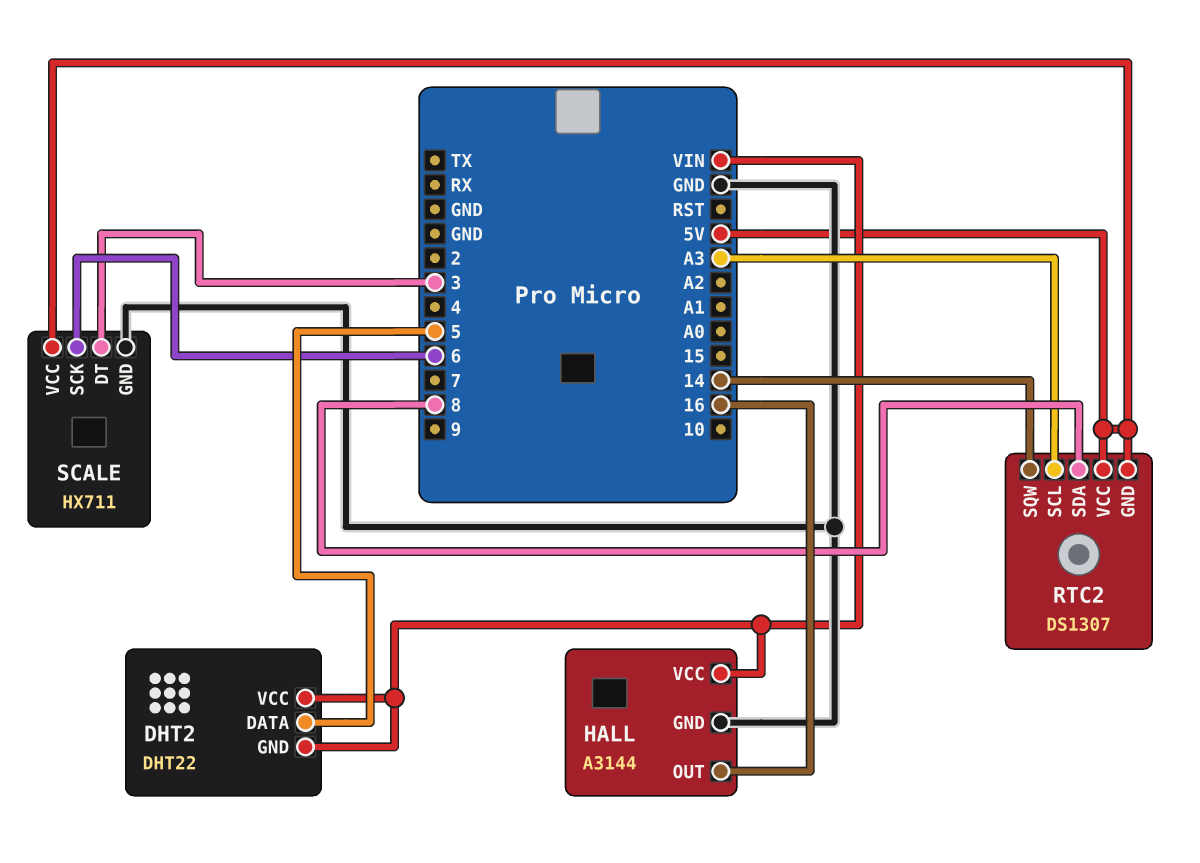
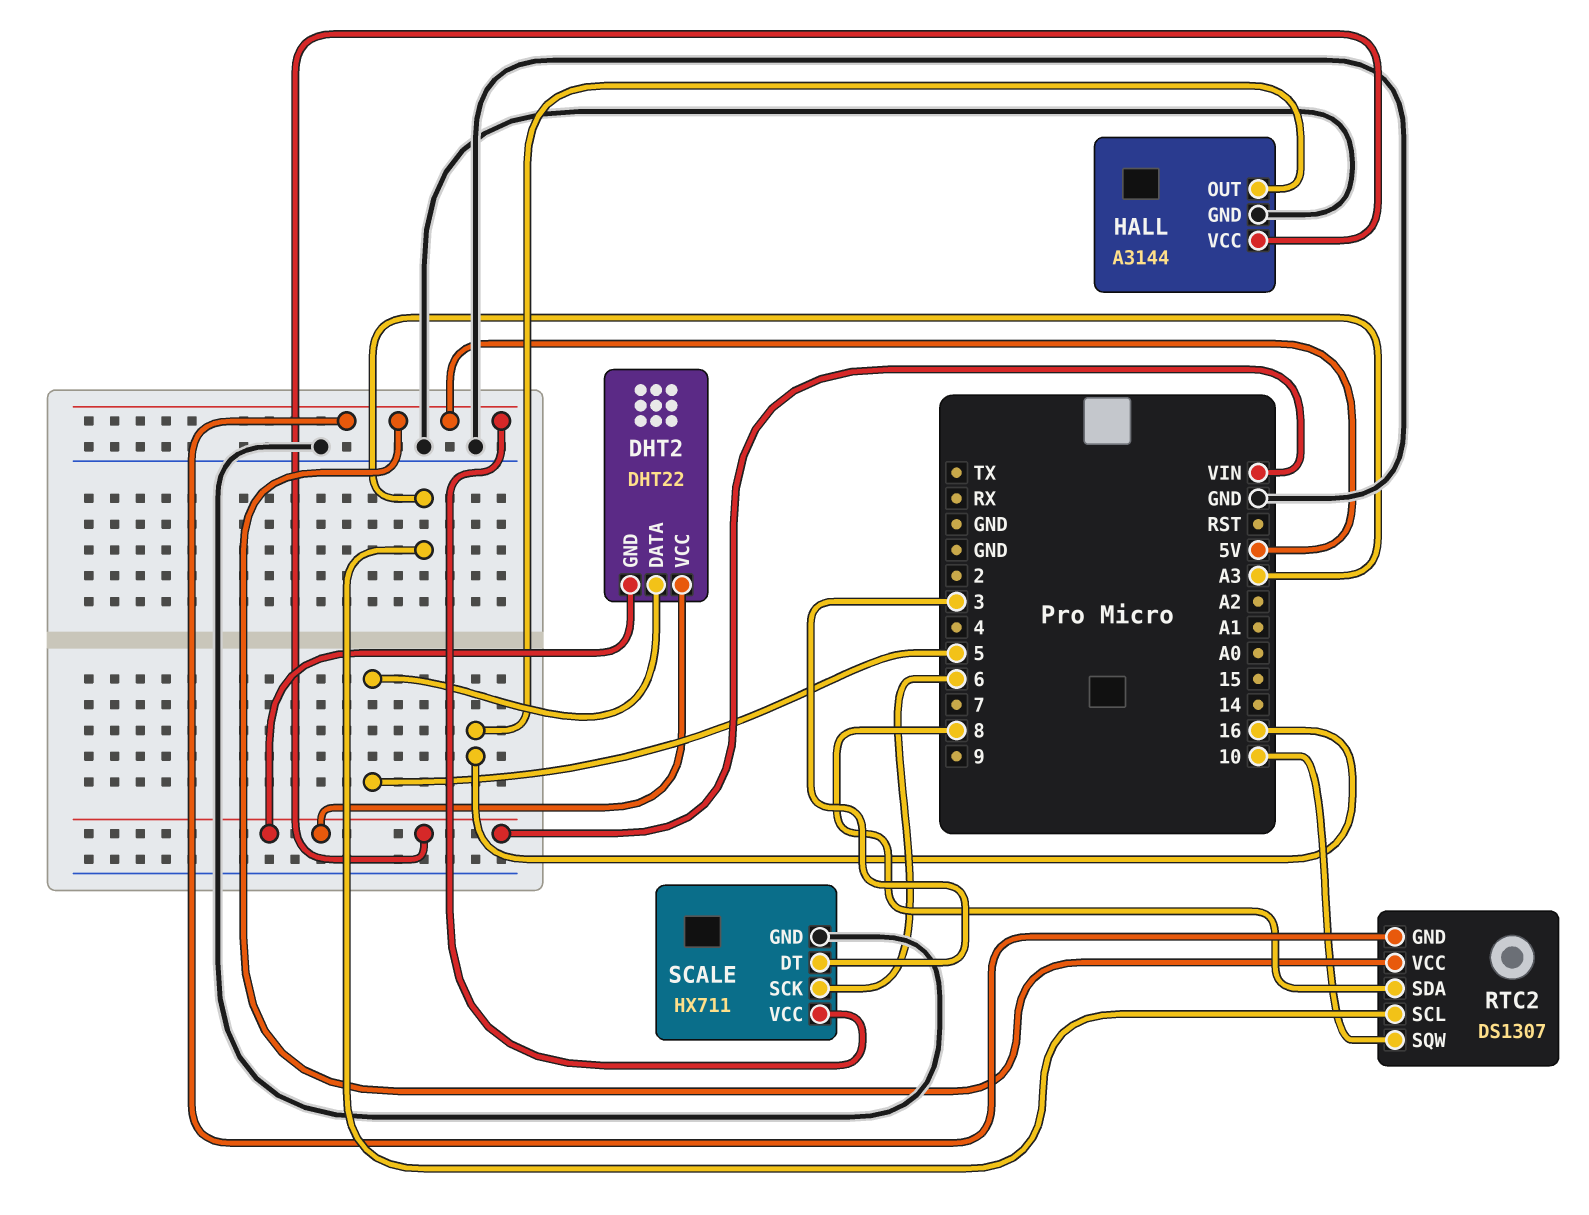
RTC2 pin SQW: 14 -> 10

